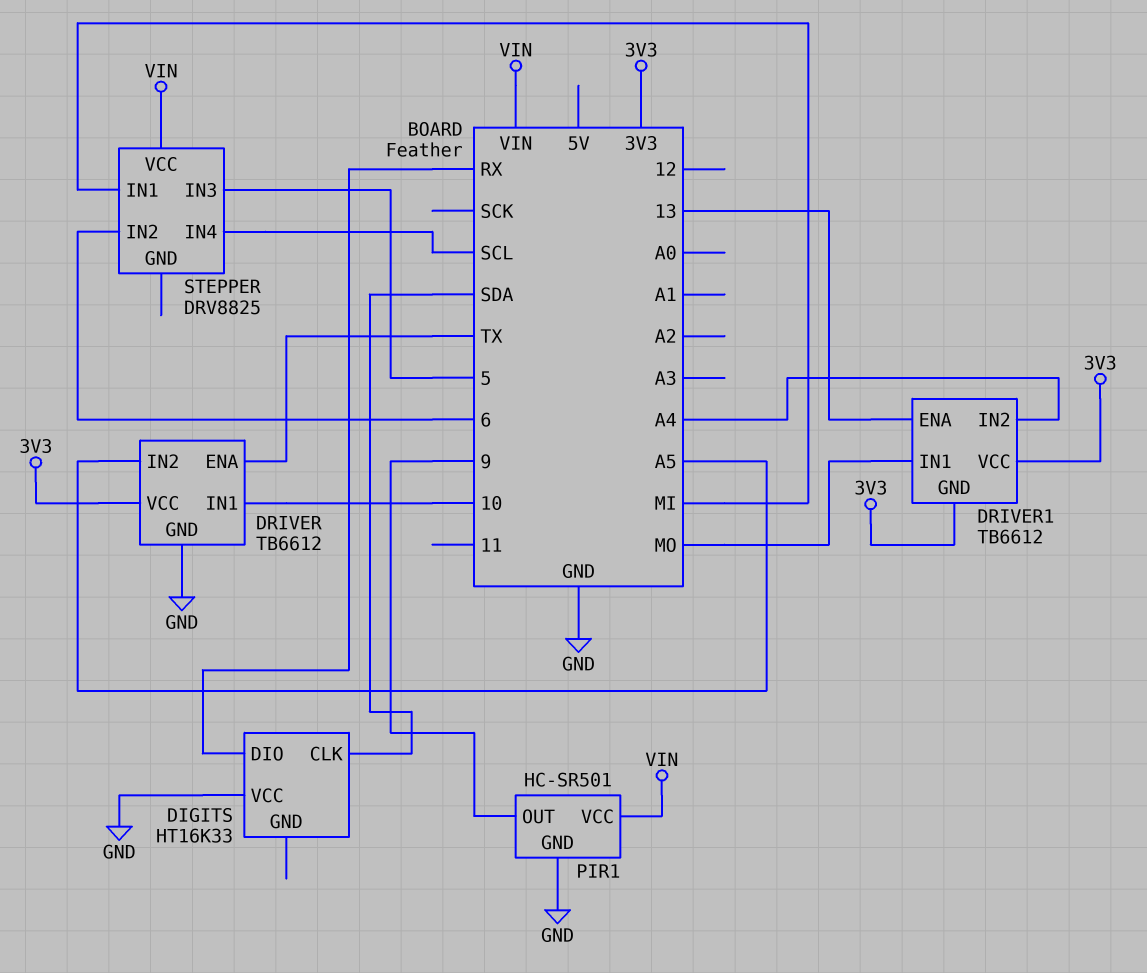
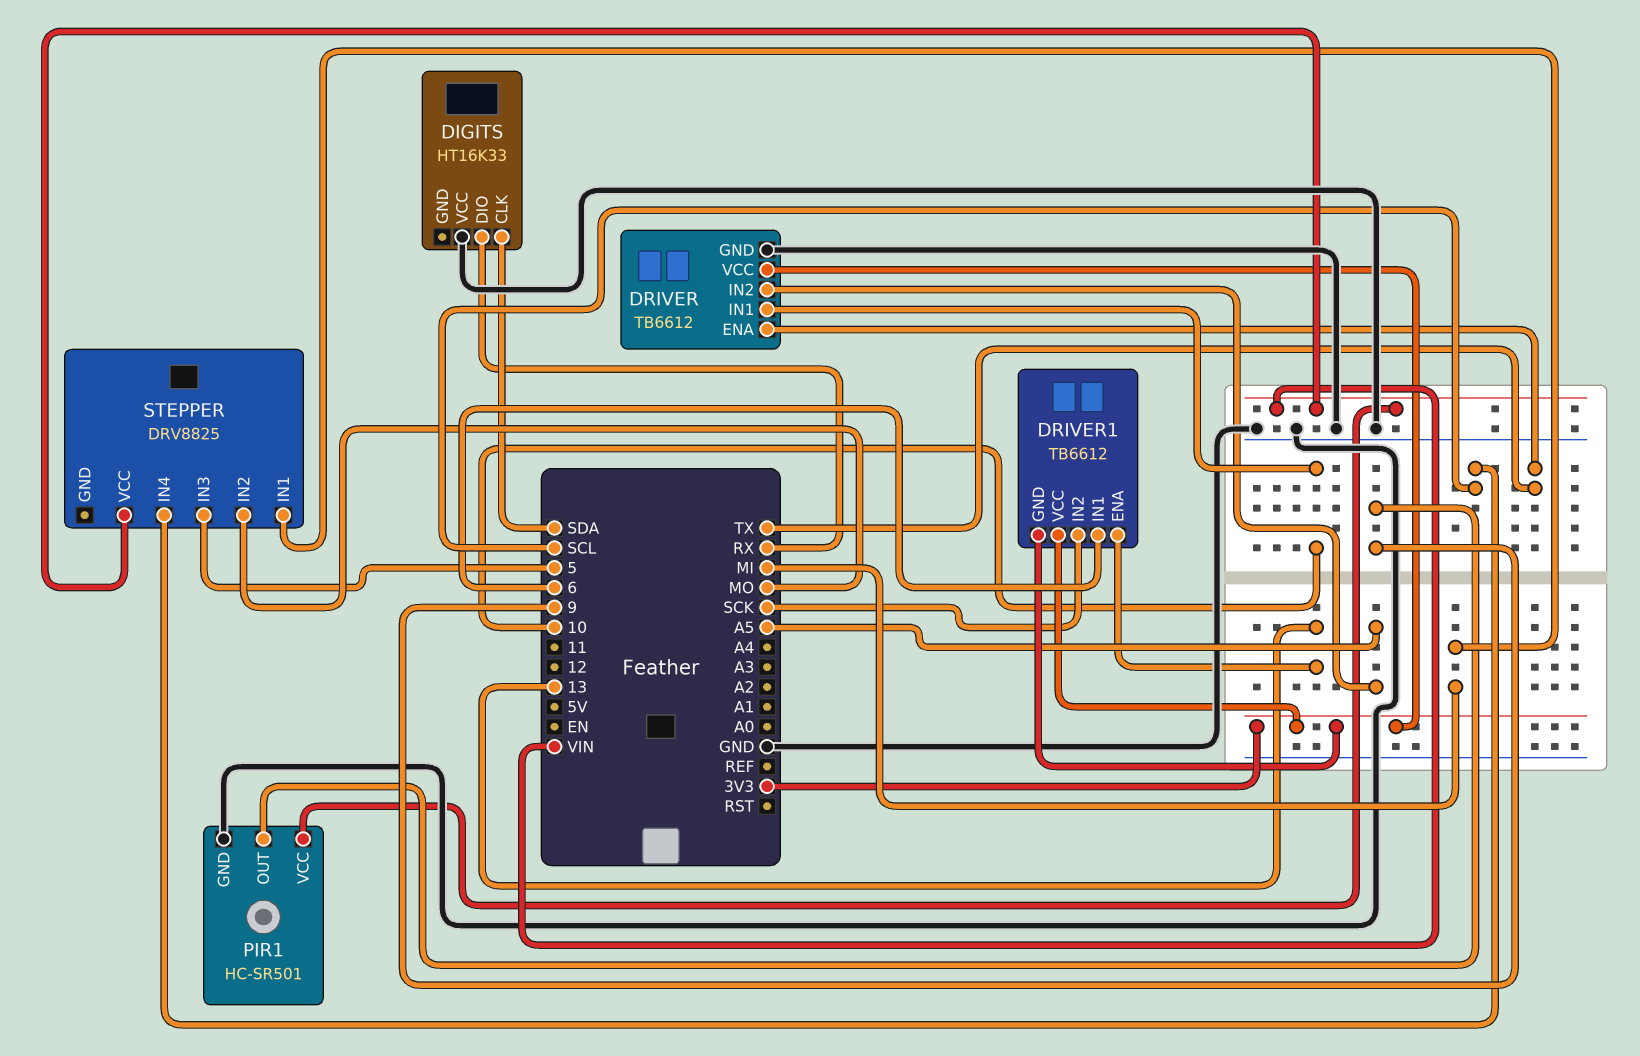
DRIVER1 pin IN1: MO -> 6
DRIVER1 pin IN2: A4 -> SCK
STEPPER pin IN2: 6 -> MO

